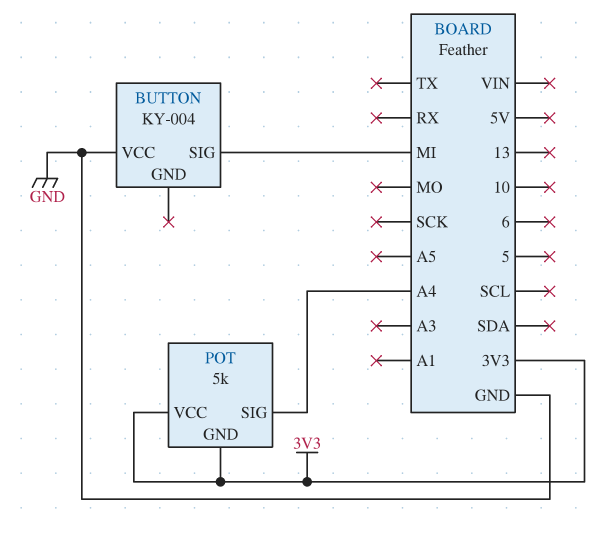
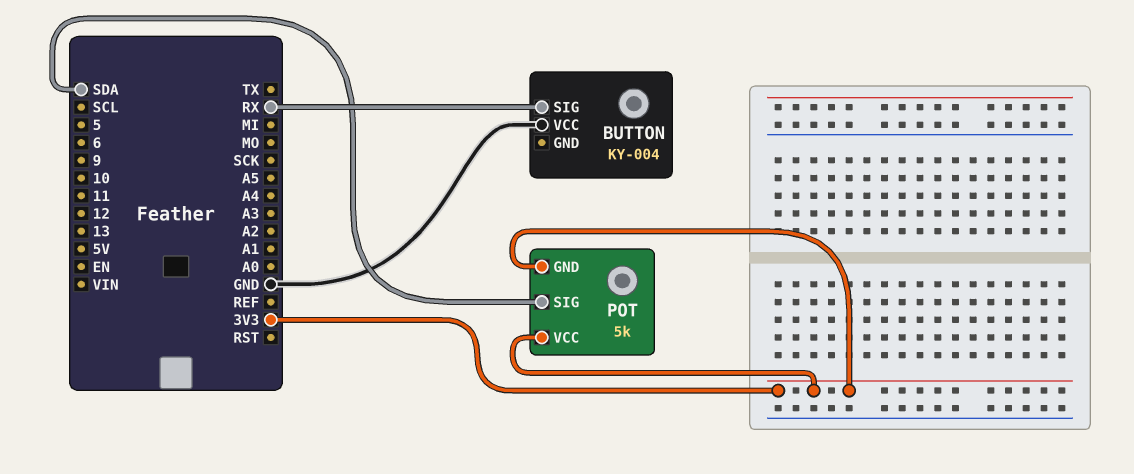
BUTTON pin SIG: MI -> RX
POT pin SIG: A4 -> SDA

